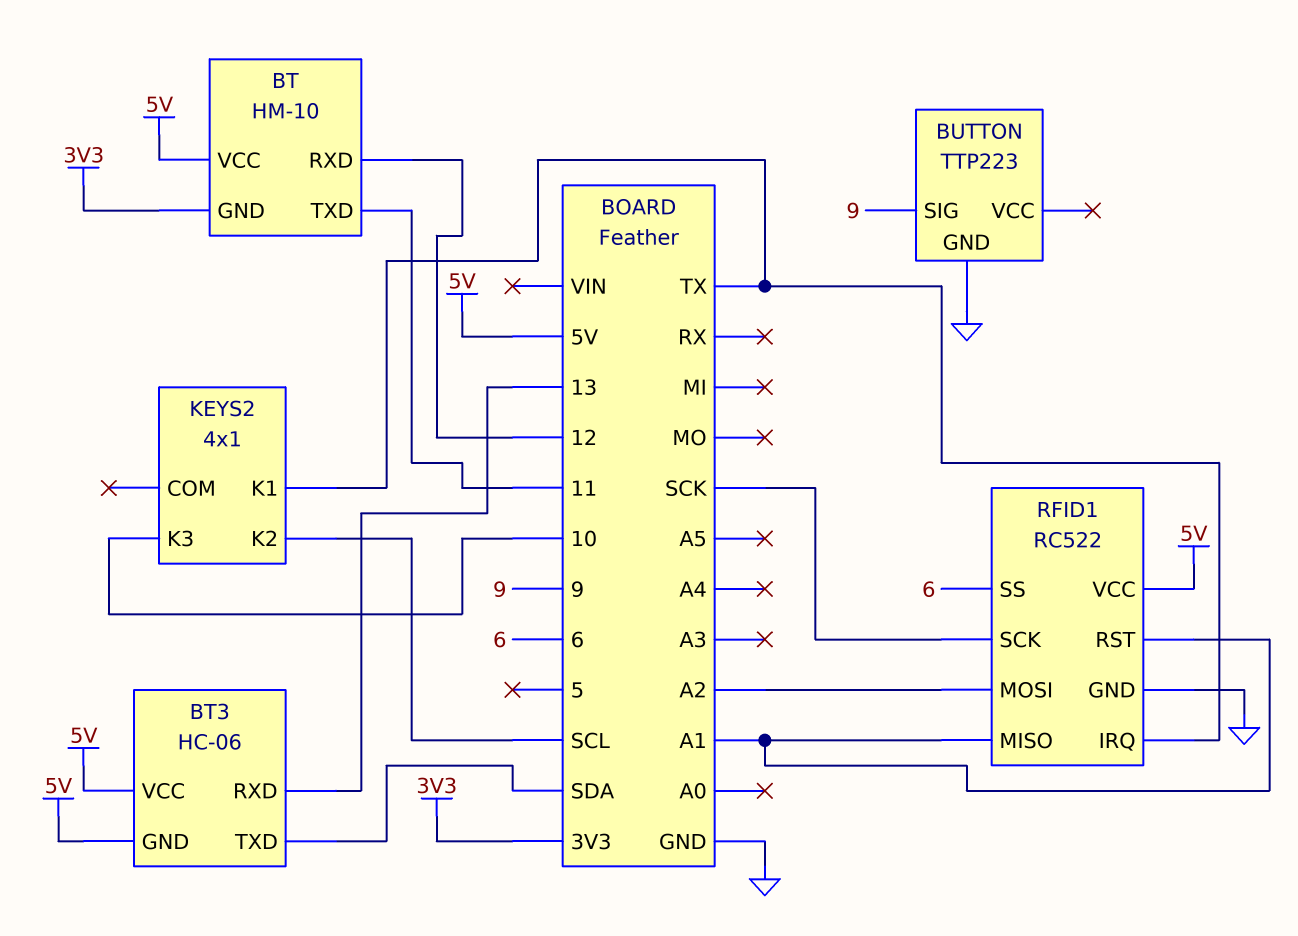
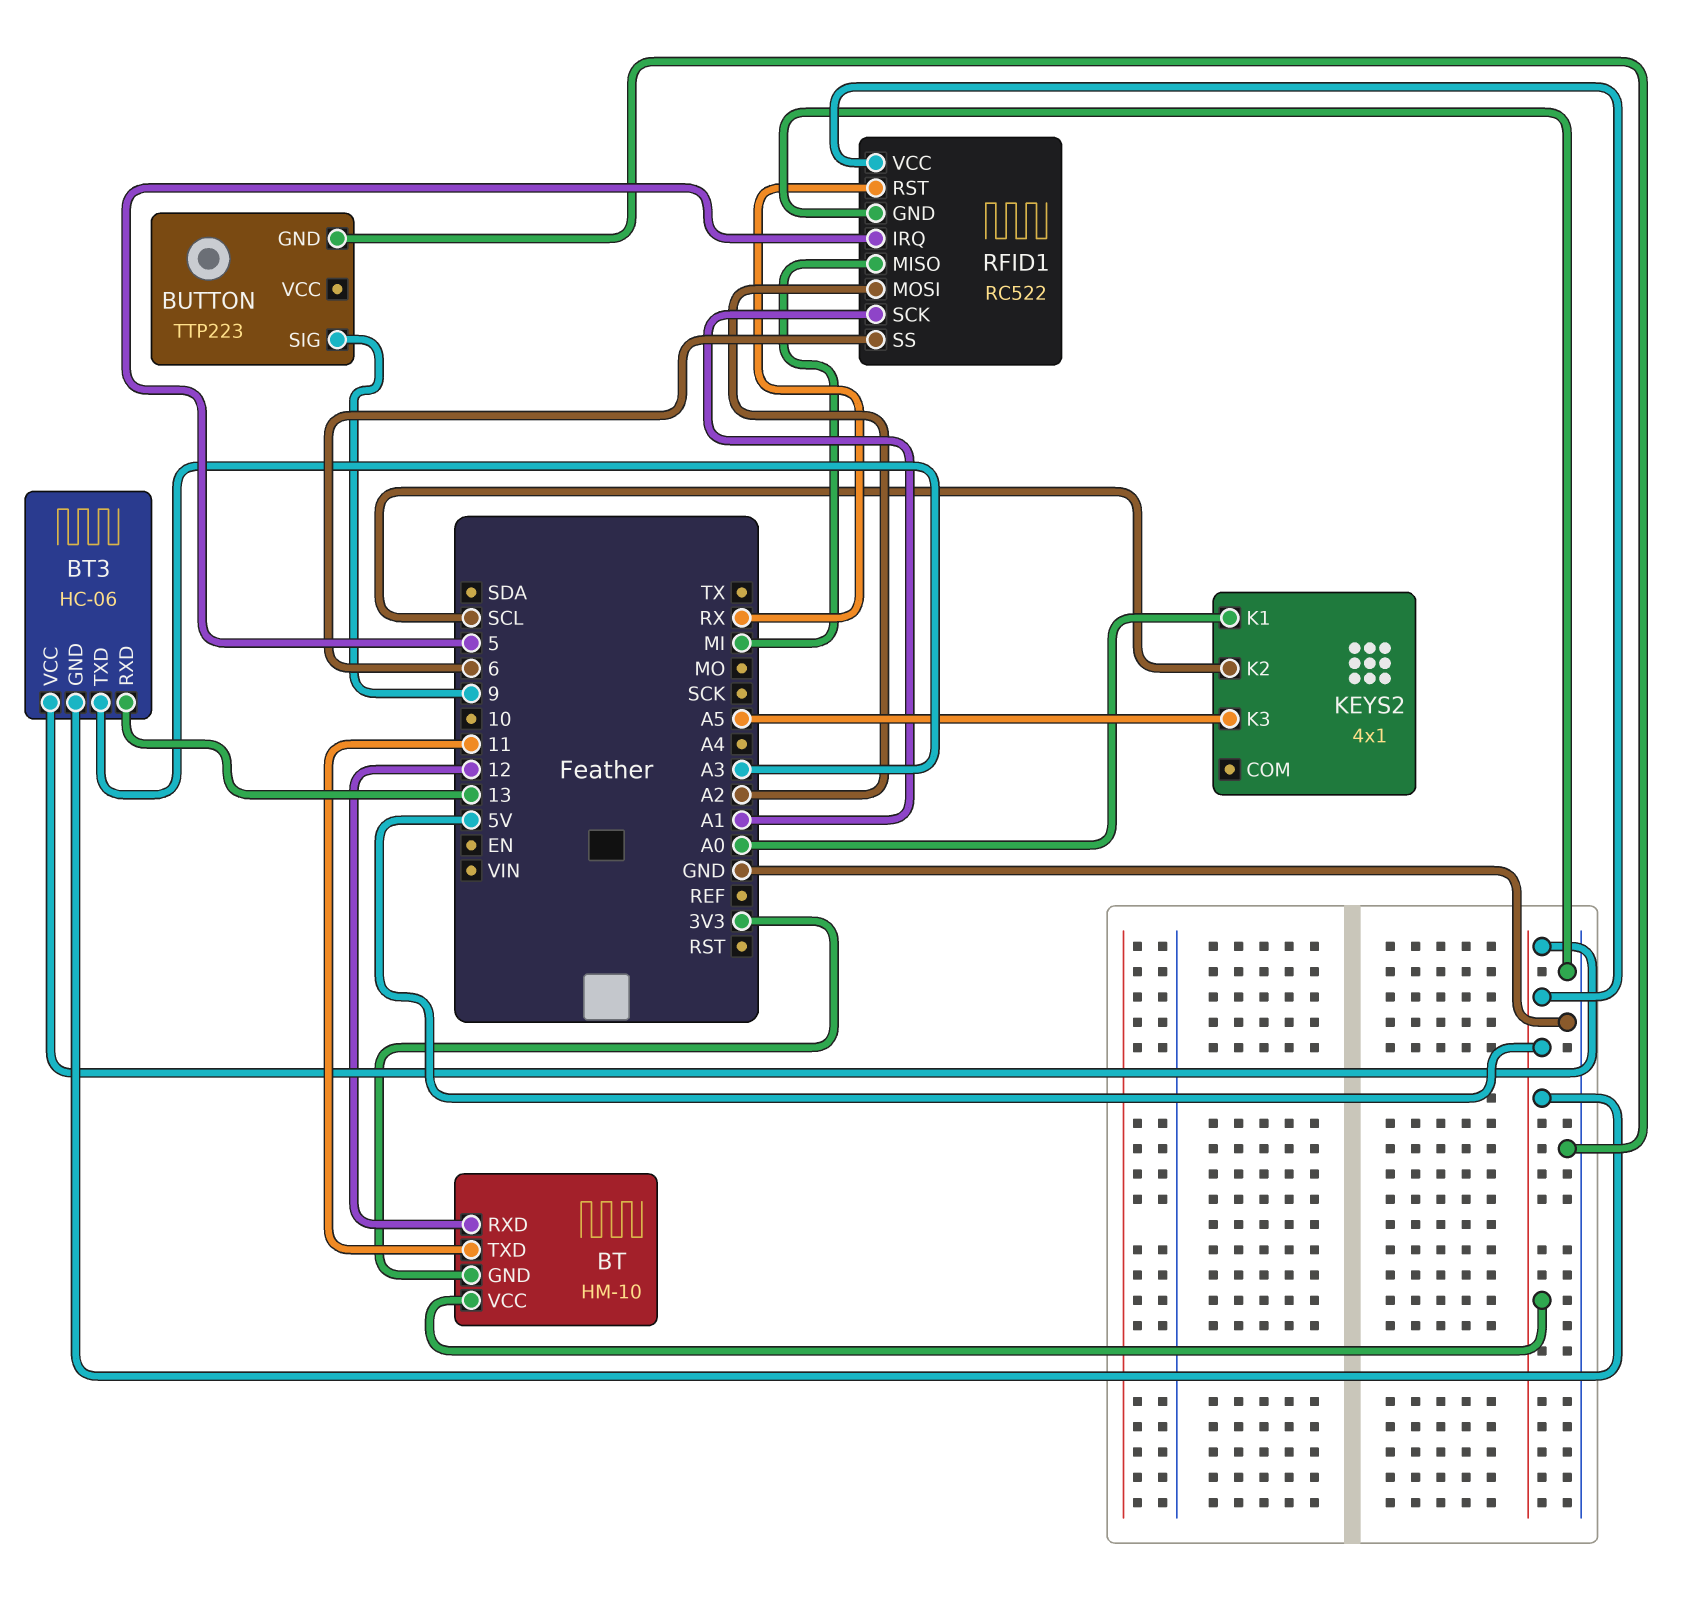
BT3 pin TXD: SDA -> A3
KEYS2 pin K1: TX -> A0
KEYS2 pin K3: 10 -> A5
RFID1 pin IRQ: TX -> 5
RFID1 pin MISO: A1 -> MI
RFID1 pin RST: A1 -> RX
RFID1 pin SCK: SCK -> A1

